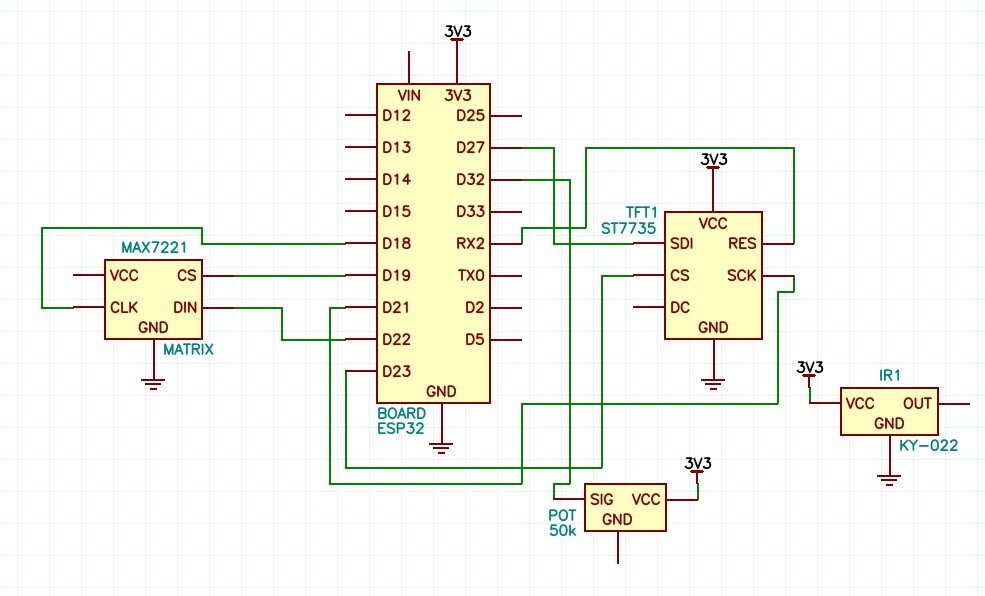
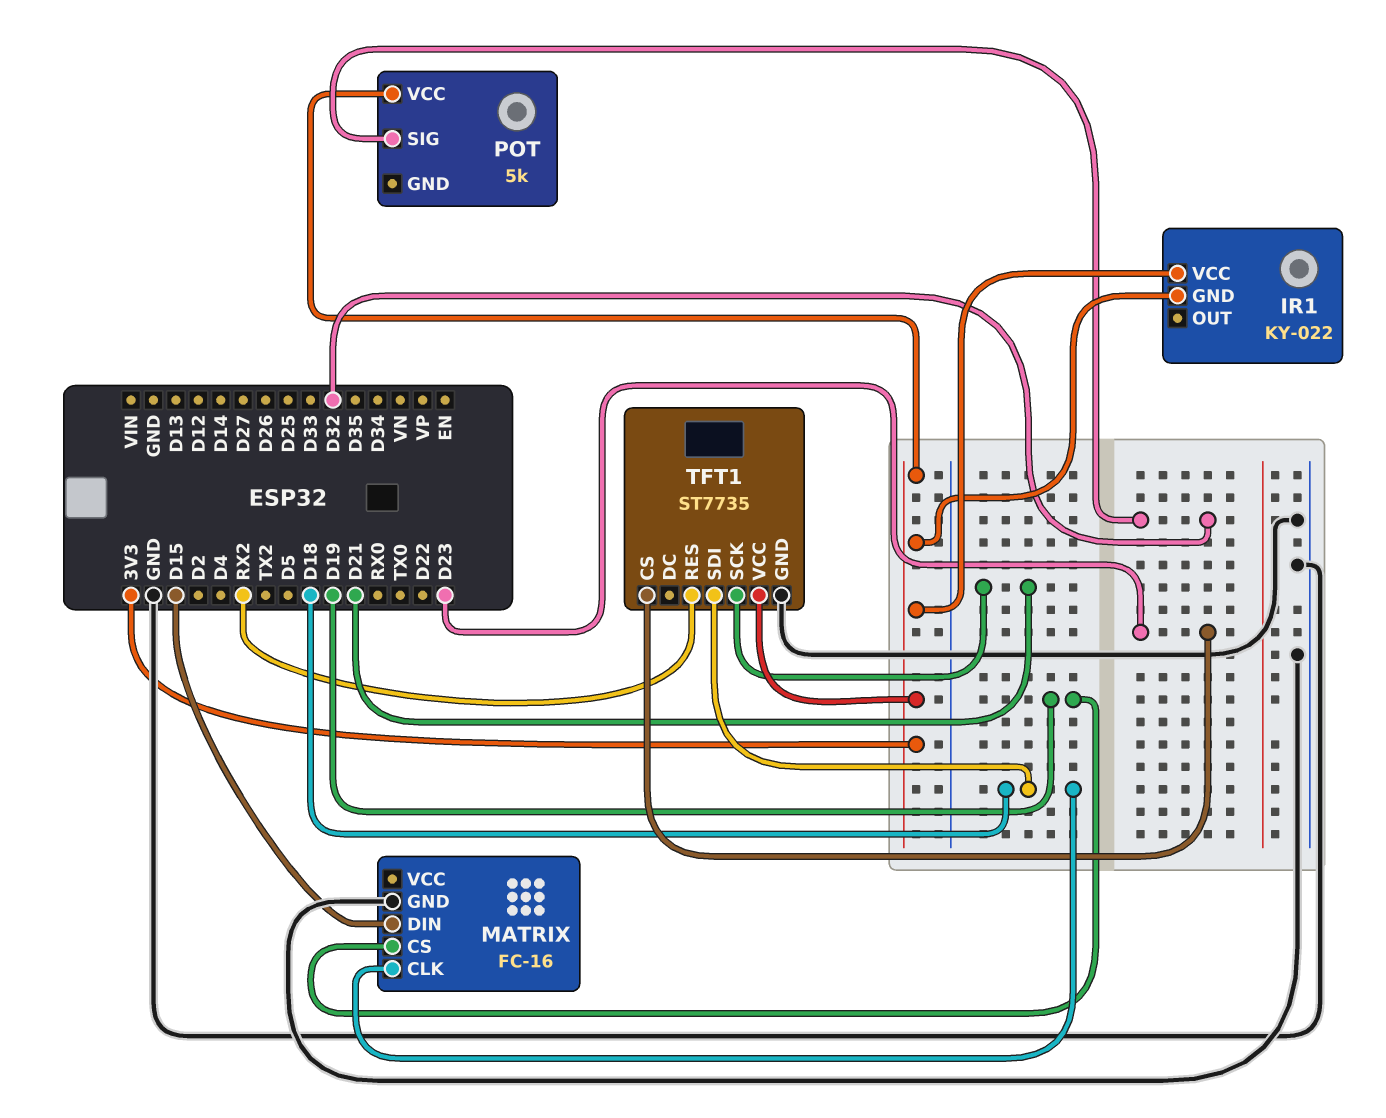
IR1 pin GND: GND -> 3V3
MATRIX: MAX7221 -> FC-16
MATRIX pin DIN: D22 -> D15
POT: 50k -> 5k
TFT1 pin SDI: D27 -> D18

